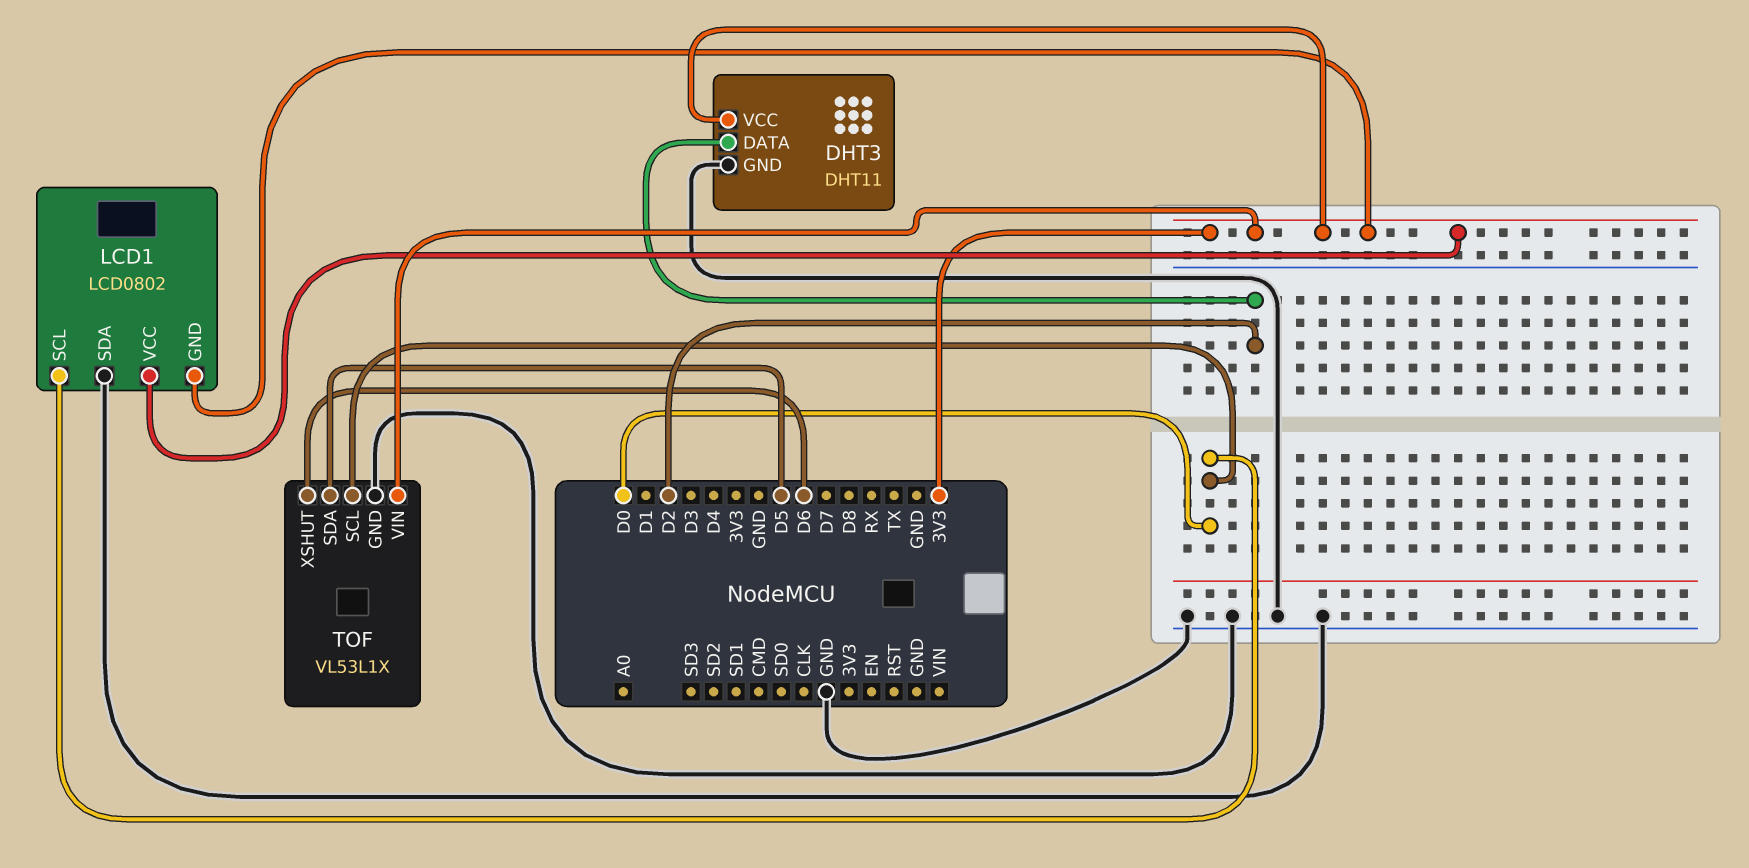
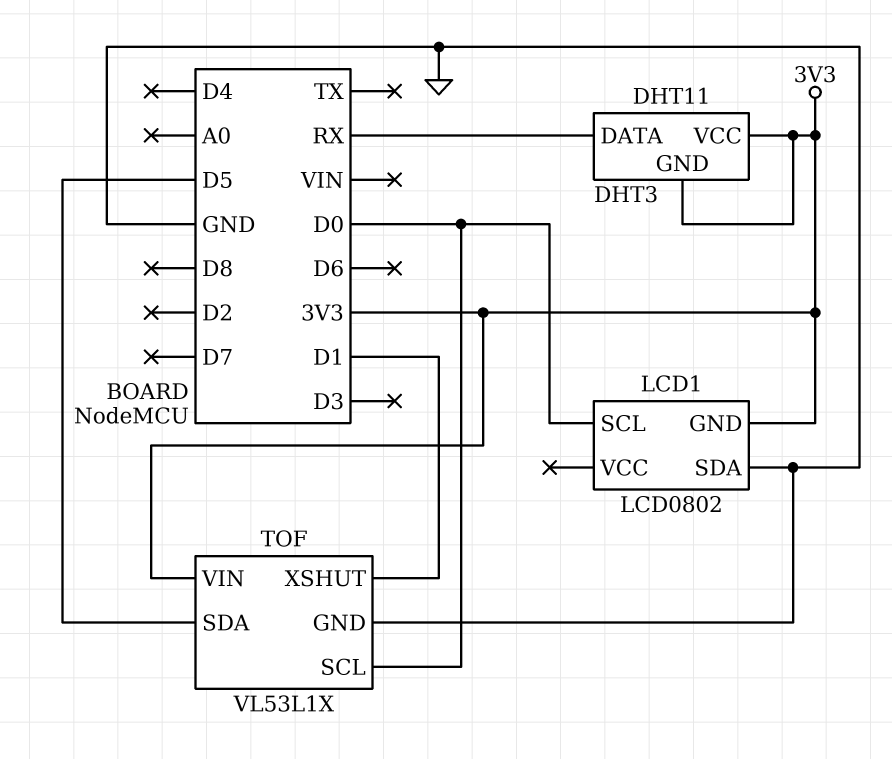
DHT3 pin DATA: D2 -> RX
DHT3 pin GND: GND -> 3V3
LCD1 pin VCC: 3V3 -> none
TOF pin XSHUT: D6 -> D1

